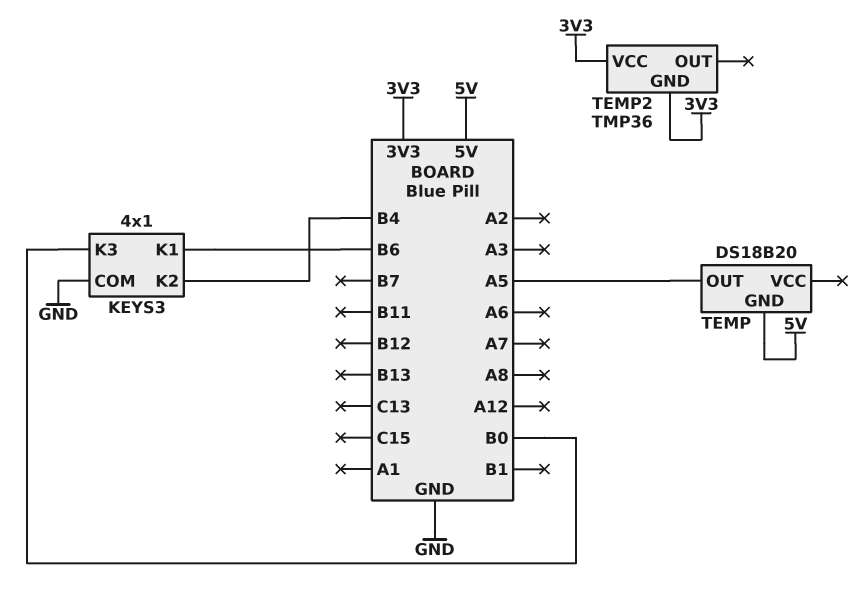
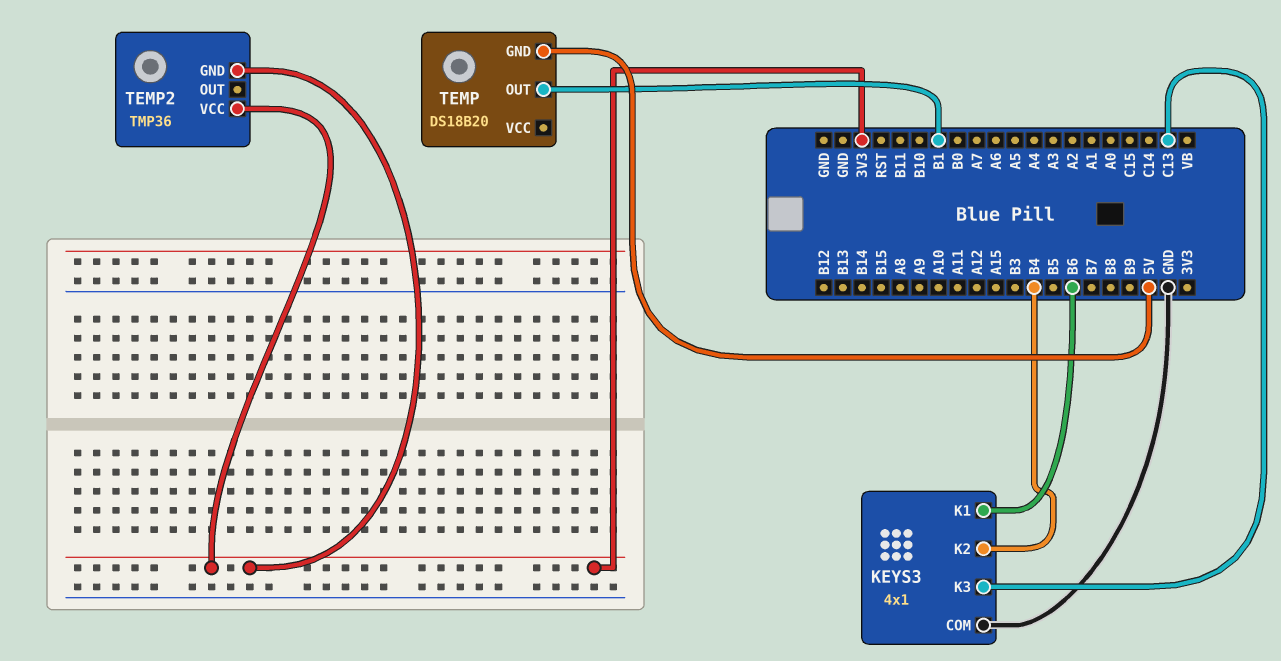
KEYS3 pin K3: B0 -> C13
TEMP pin OUT: A5 -> B1

